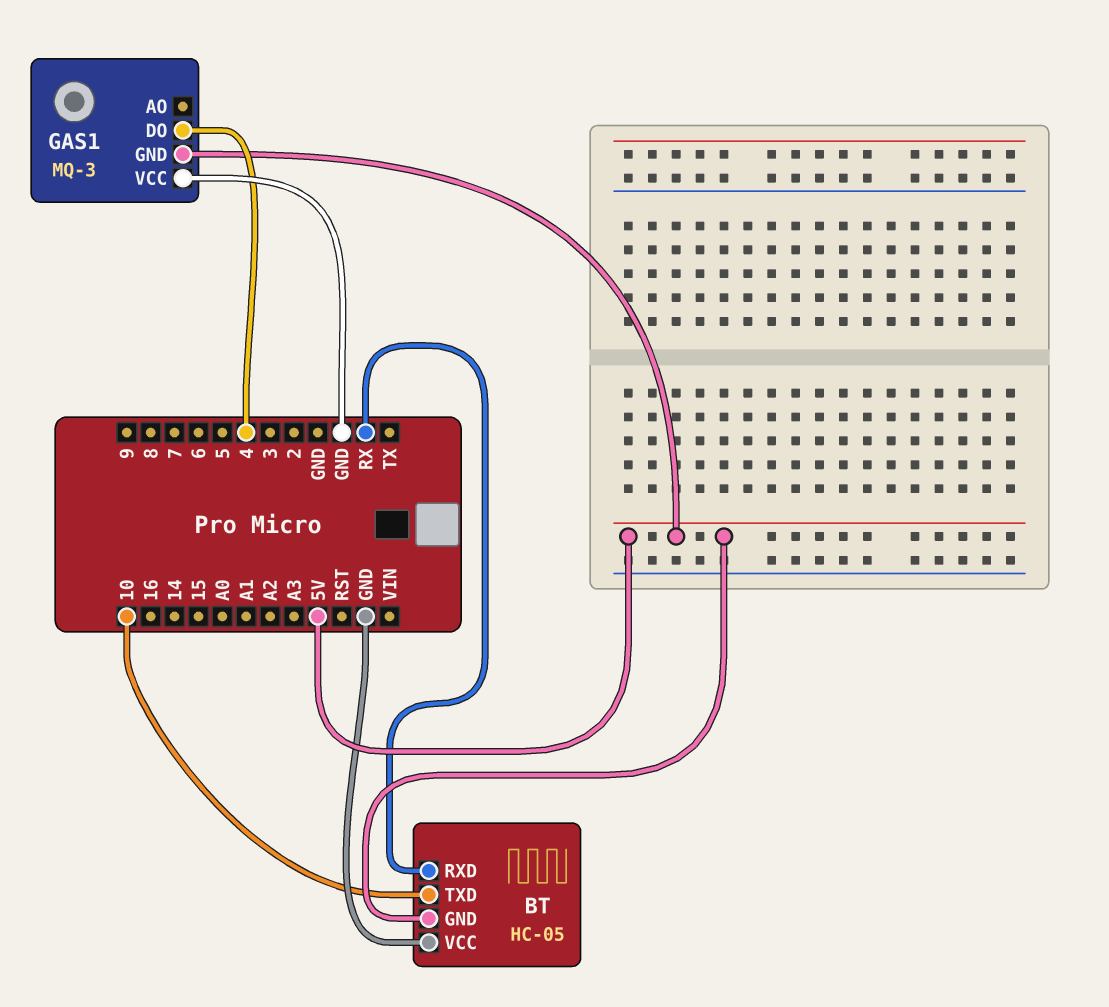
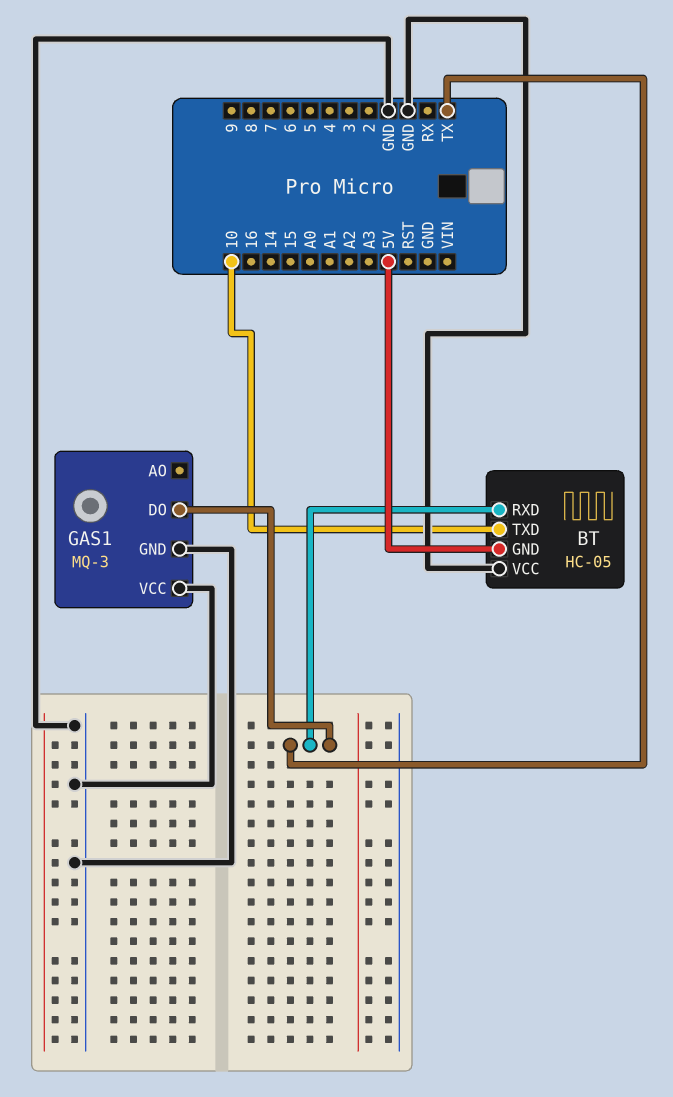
BT pin RXD: RX -> TX
GAS1 pin DO: 4 -> TX
GAS1 pin GND: 5V -> GND

